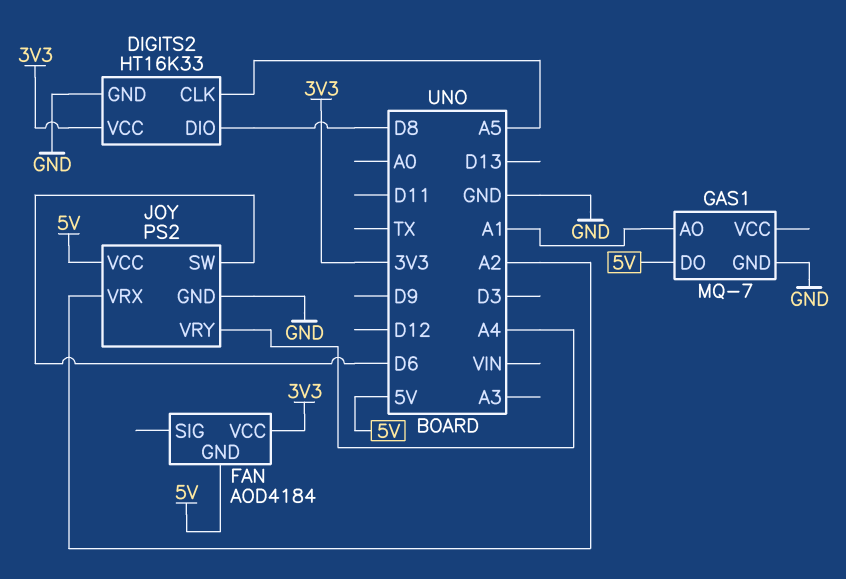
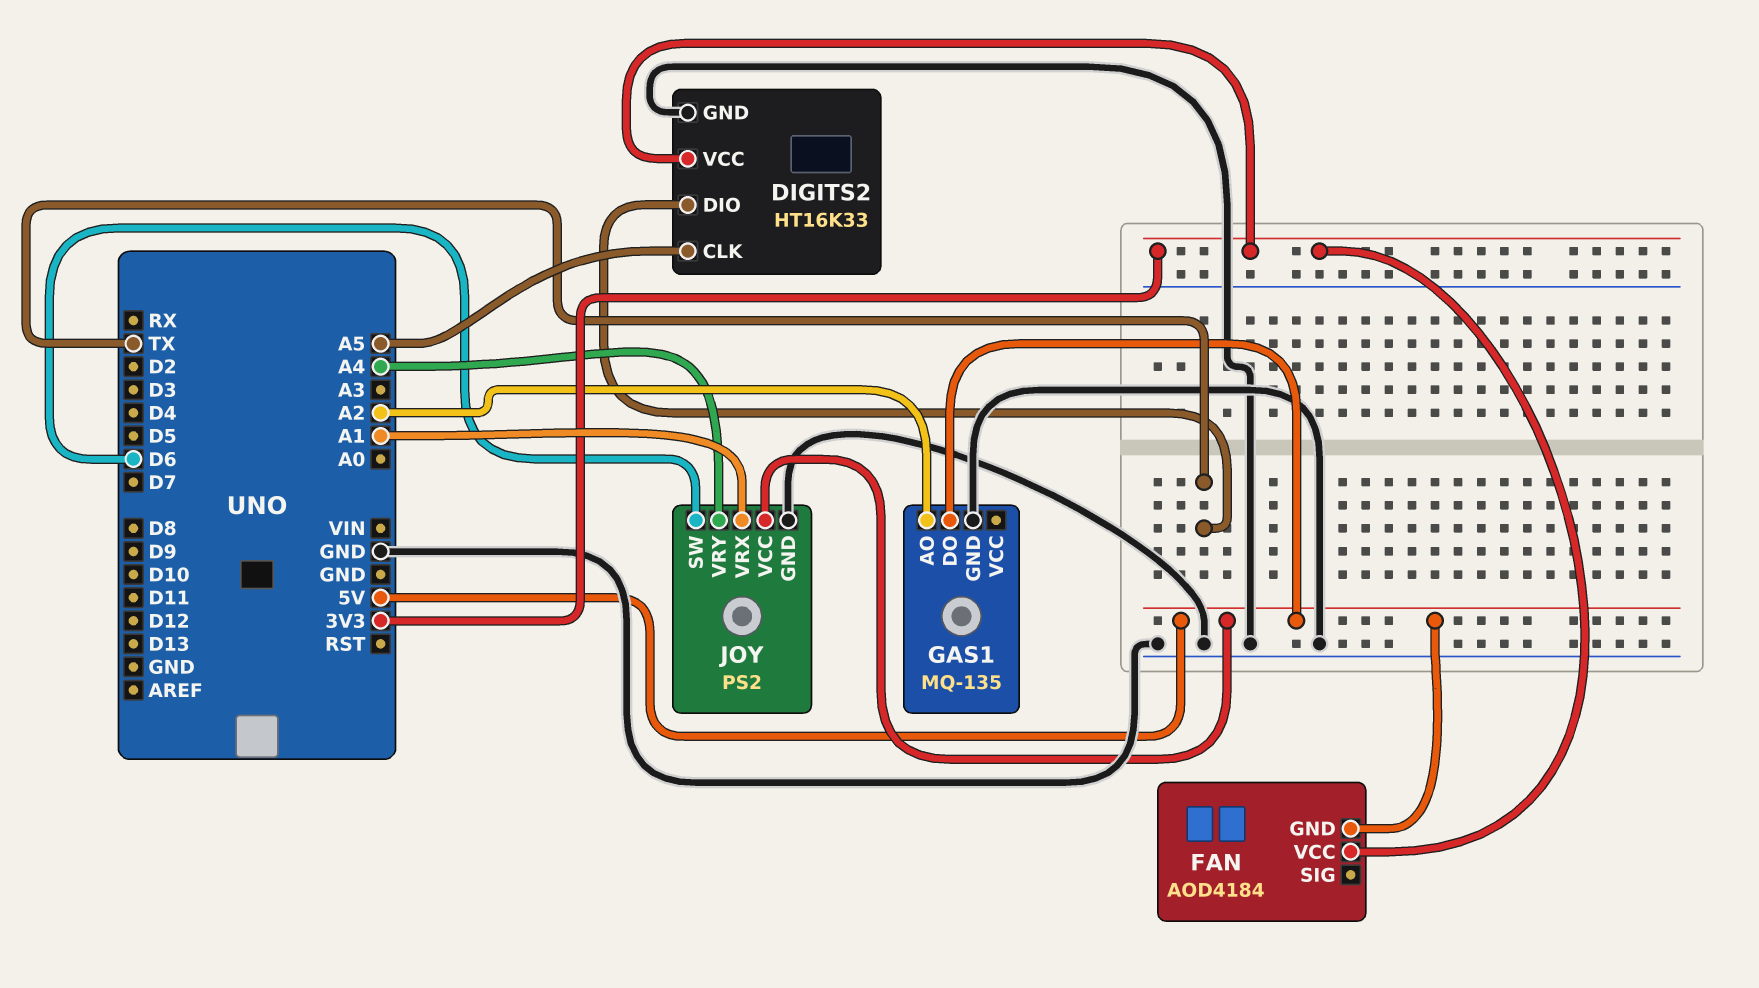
DIGITS2 pin DIO: D8 -> TX
GAS1: MQ-7 -> MQ-135
GAS1 pin AO: A1 -> A2
JOY pin VRX: A2 -> A1

